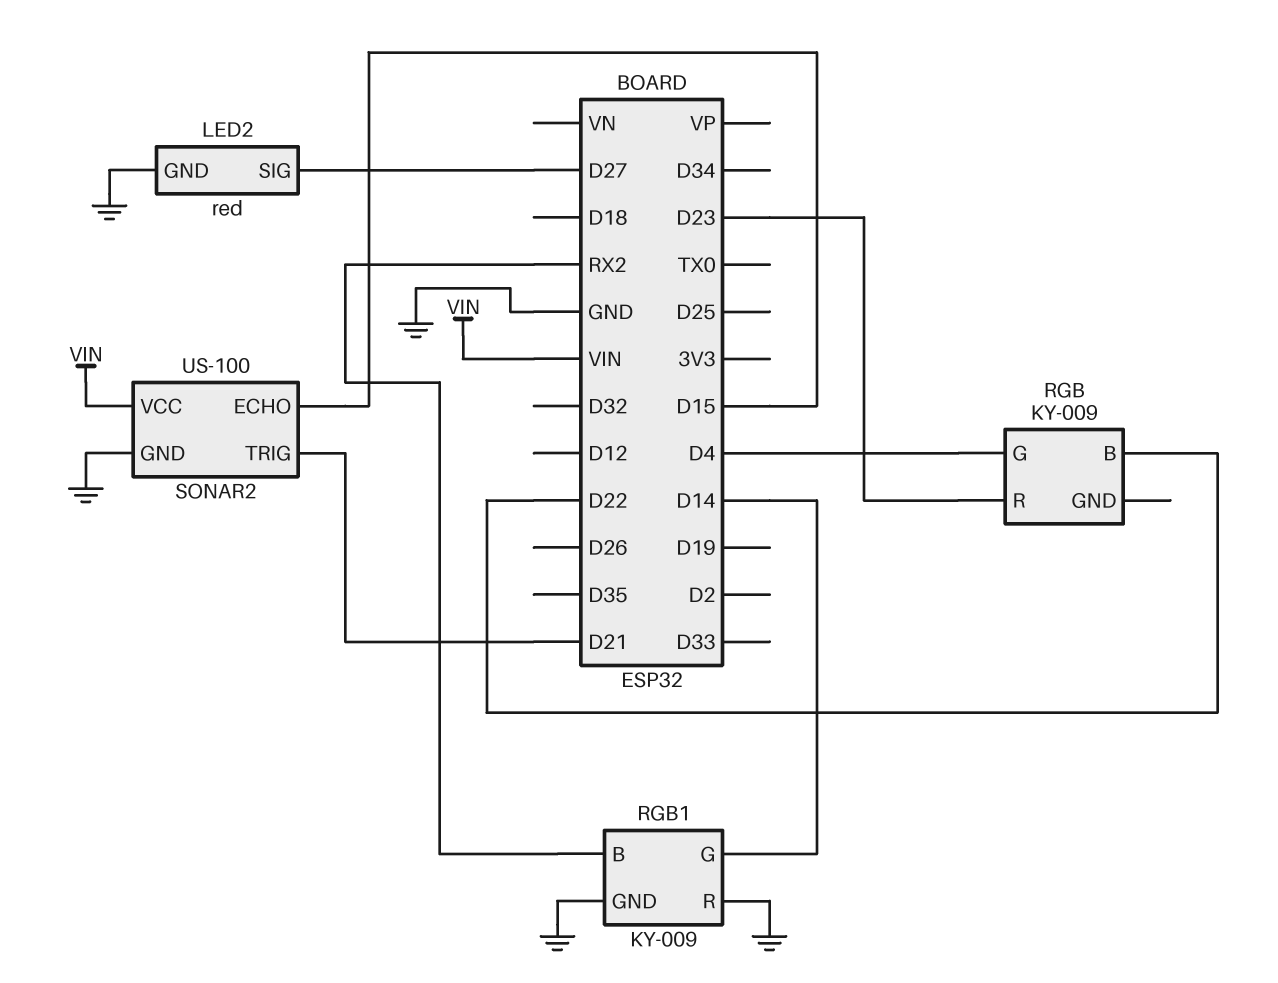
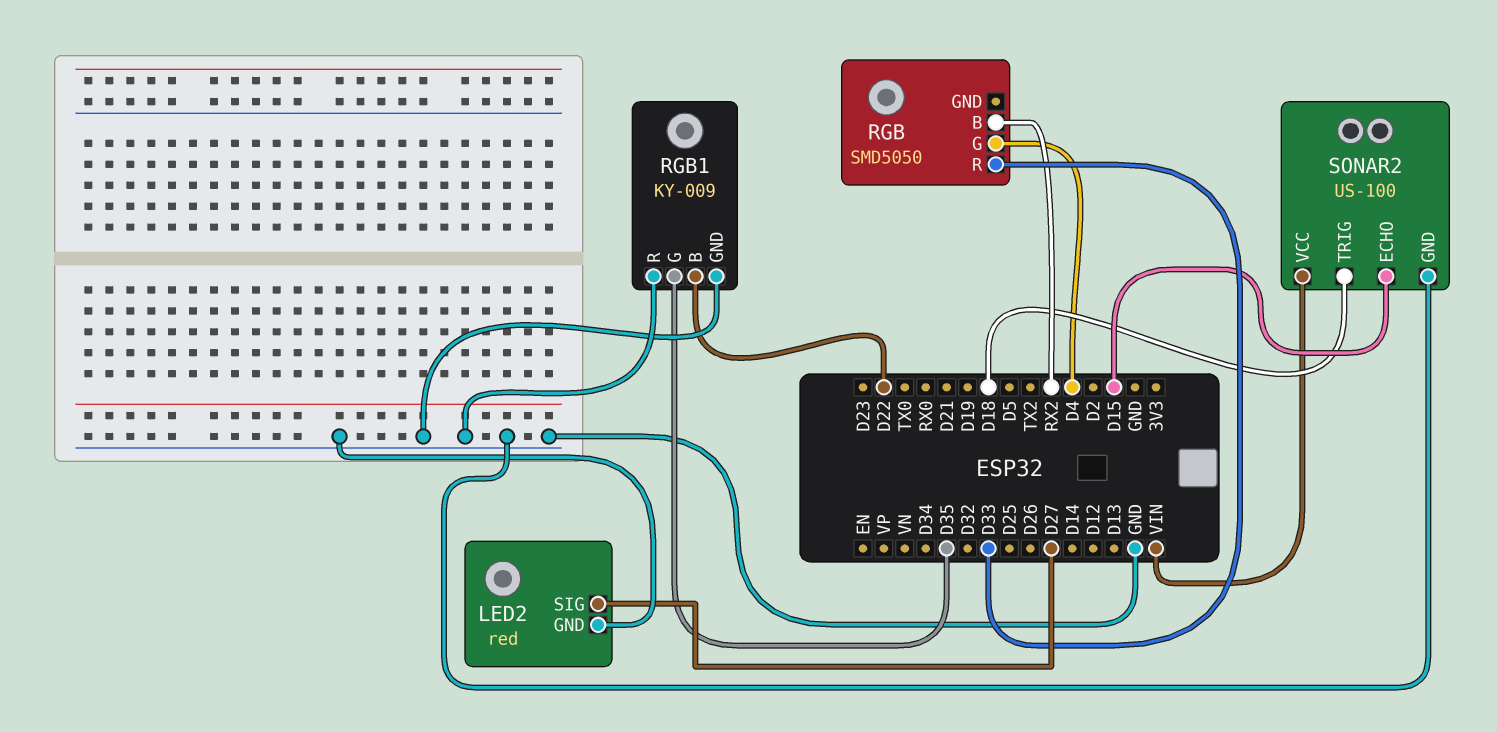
RGB: KY-009 -> SMD5050
RGB pin B: D22 -> RX2
RGB pin R: D23 -> D33
RGB1 pin B: RX2 -> D22
RGB1 pin G: D14 -> D35
SONAR2 pin TRIG: D21 -> D18

